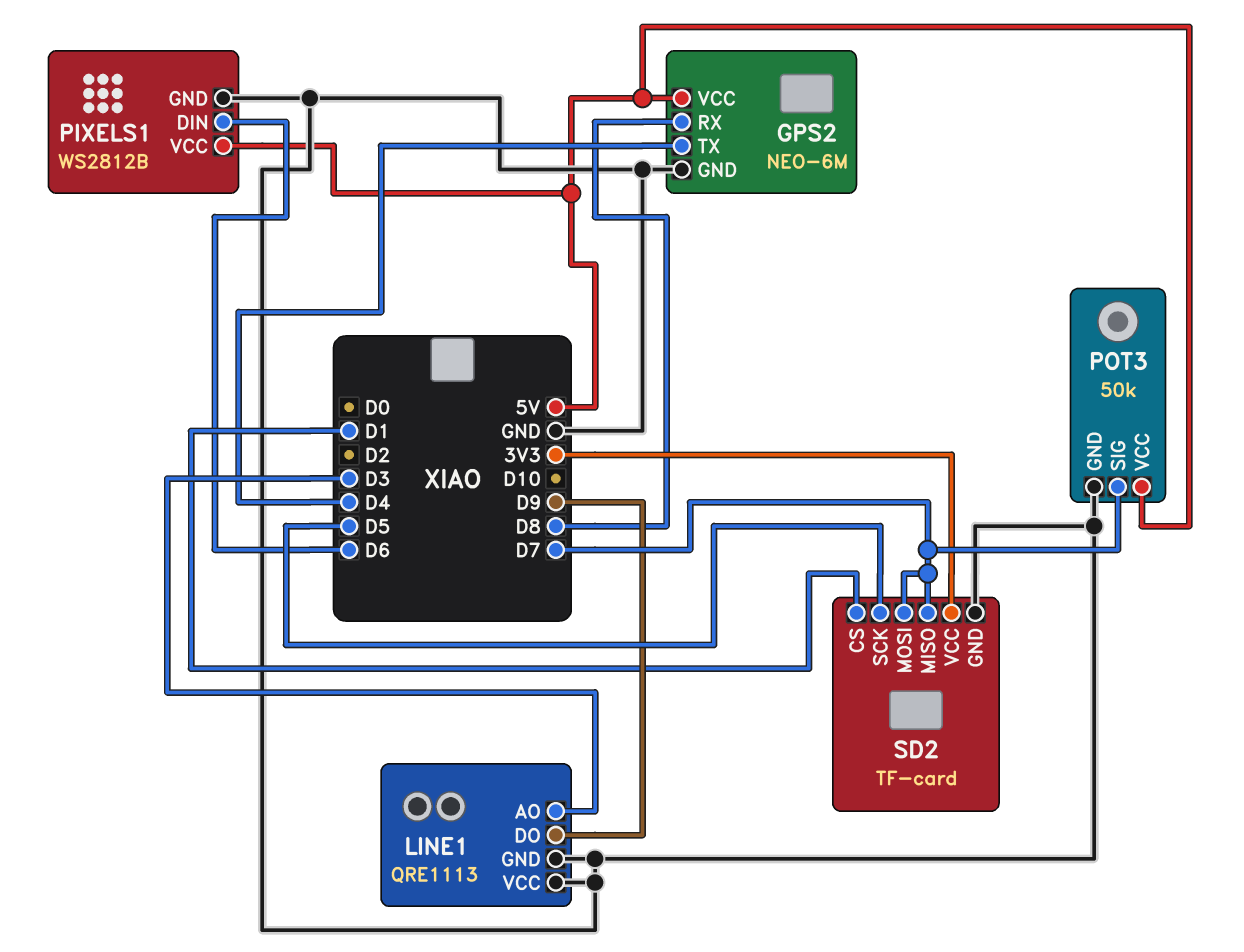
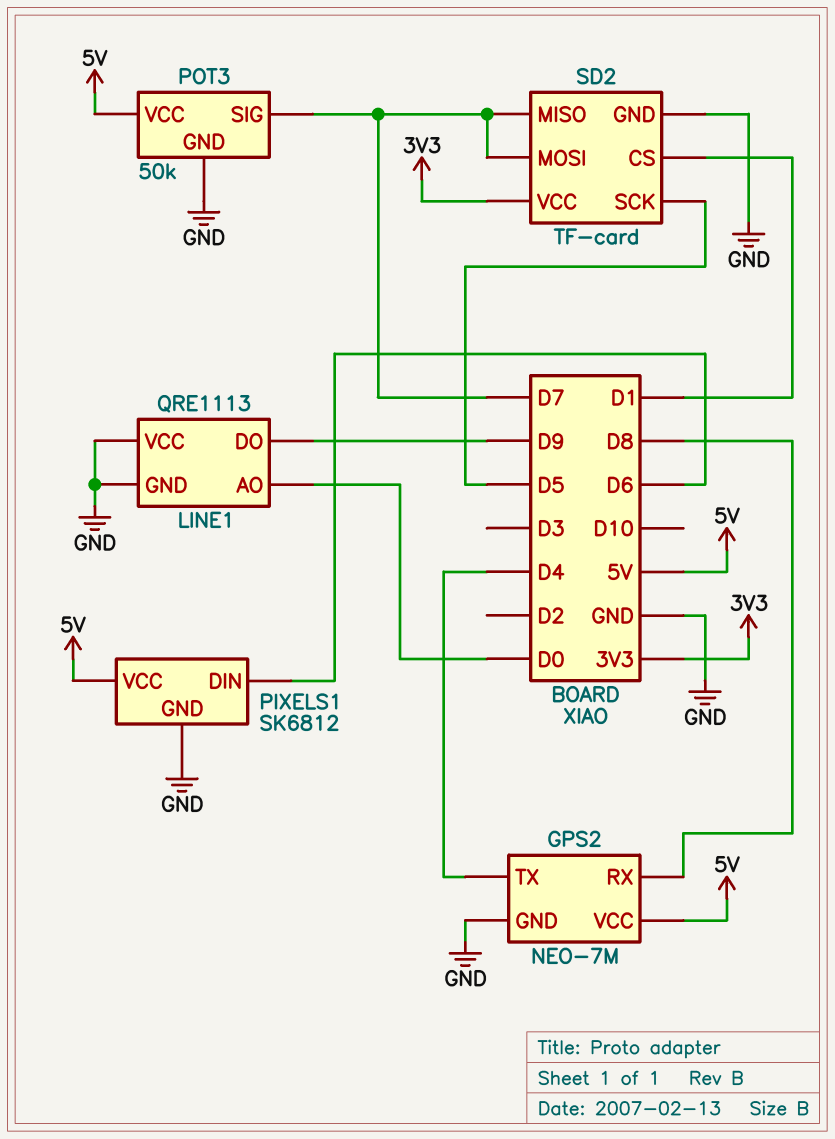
GPS2: NEO-6M -> NEO-7M
LINE1 pin AO: D3 -> D0
PIXELS1: WS2812B -> SK6812

